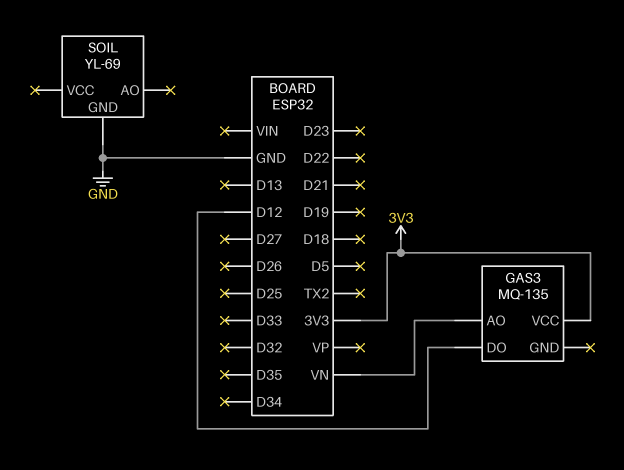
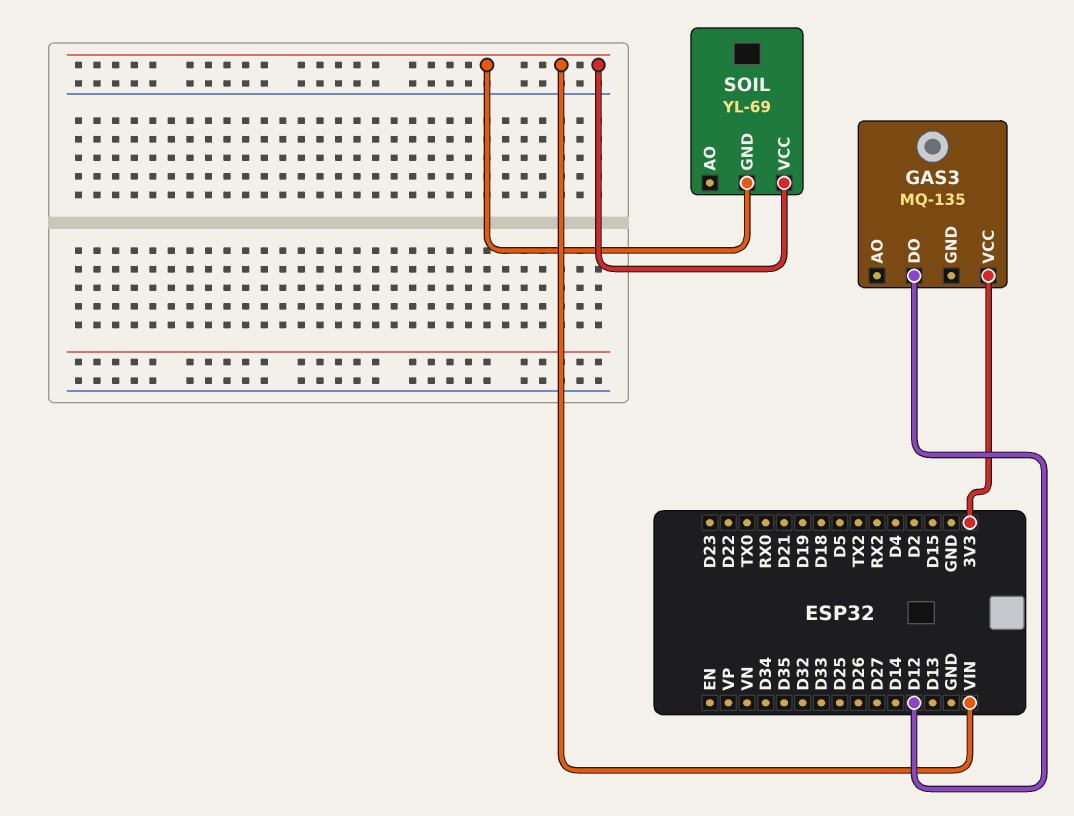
GAS3 pin AO: VN -> none
SOIL pin GND: GND -> VIN
SOIL pin VCC: none -> VIN

